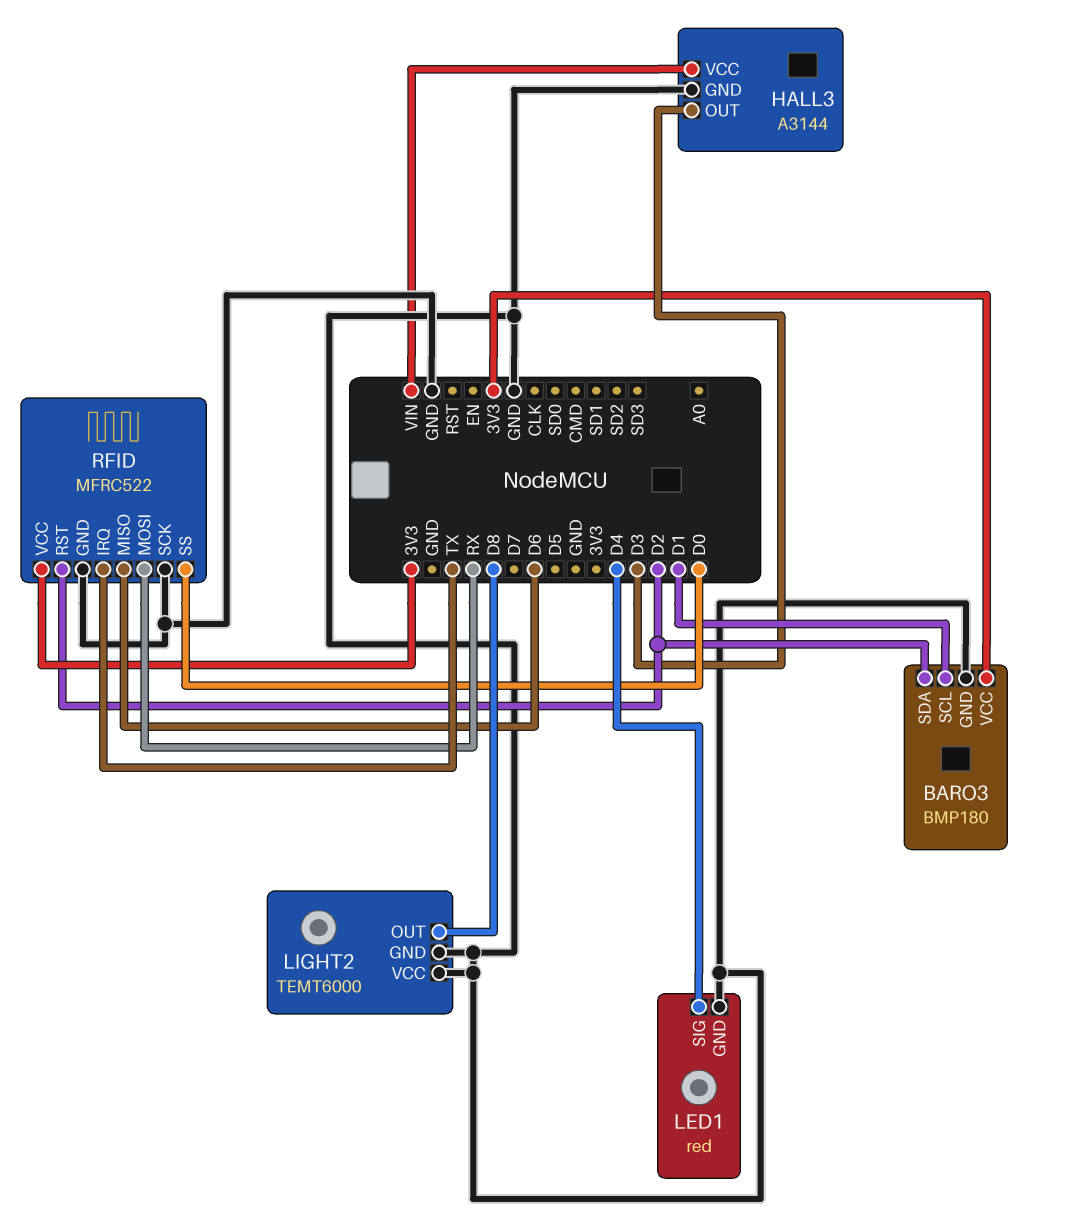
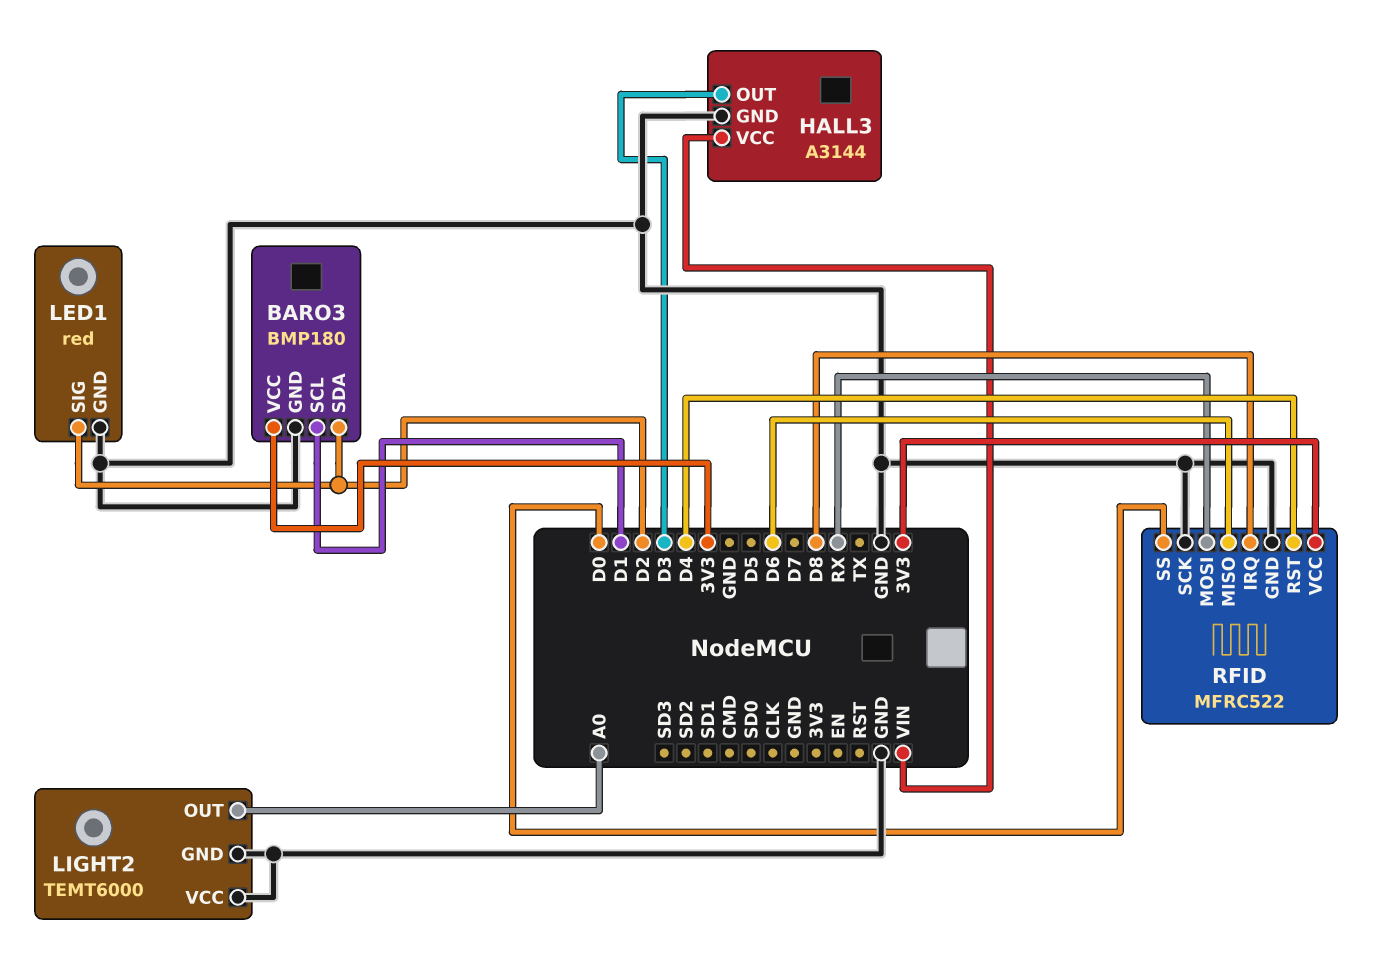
LED1 pin SIG: D4 -> D2
LIGHT2 pin OUT: D8 -> A0
RFID pin IRQ: TX -> D8
RFID pin RST: D2 -> D4

